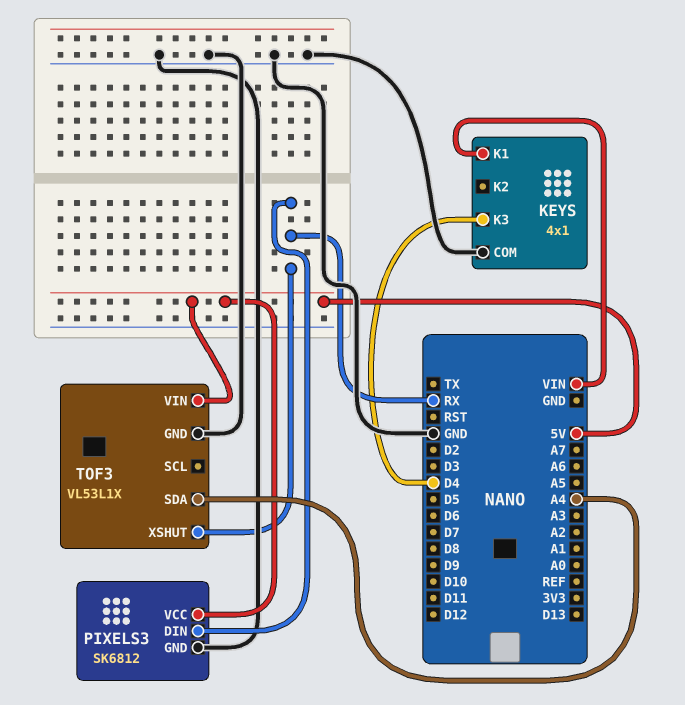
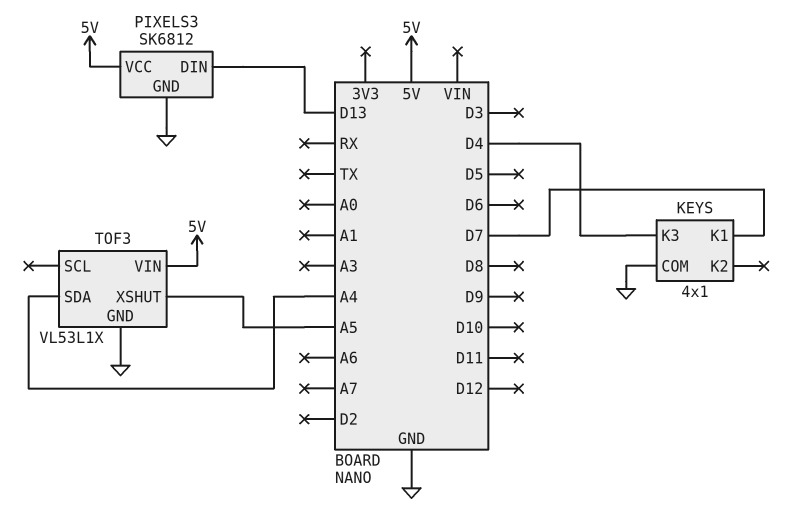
KEYS pin K1: VIN -> D7
PIXELS3 pin DIN: RX -> D13
TOF3 pin XSHUT: RX -> A5

